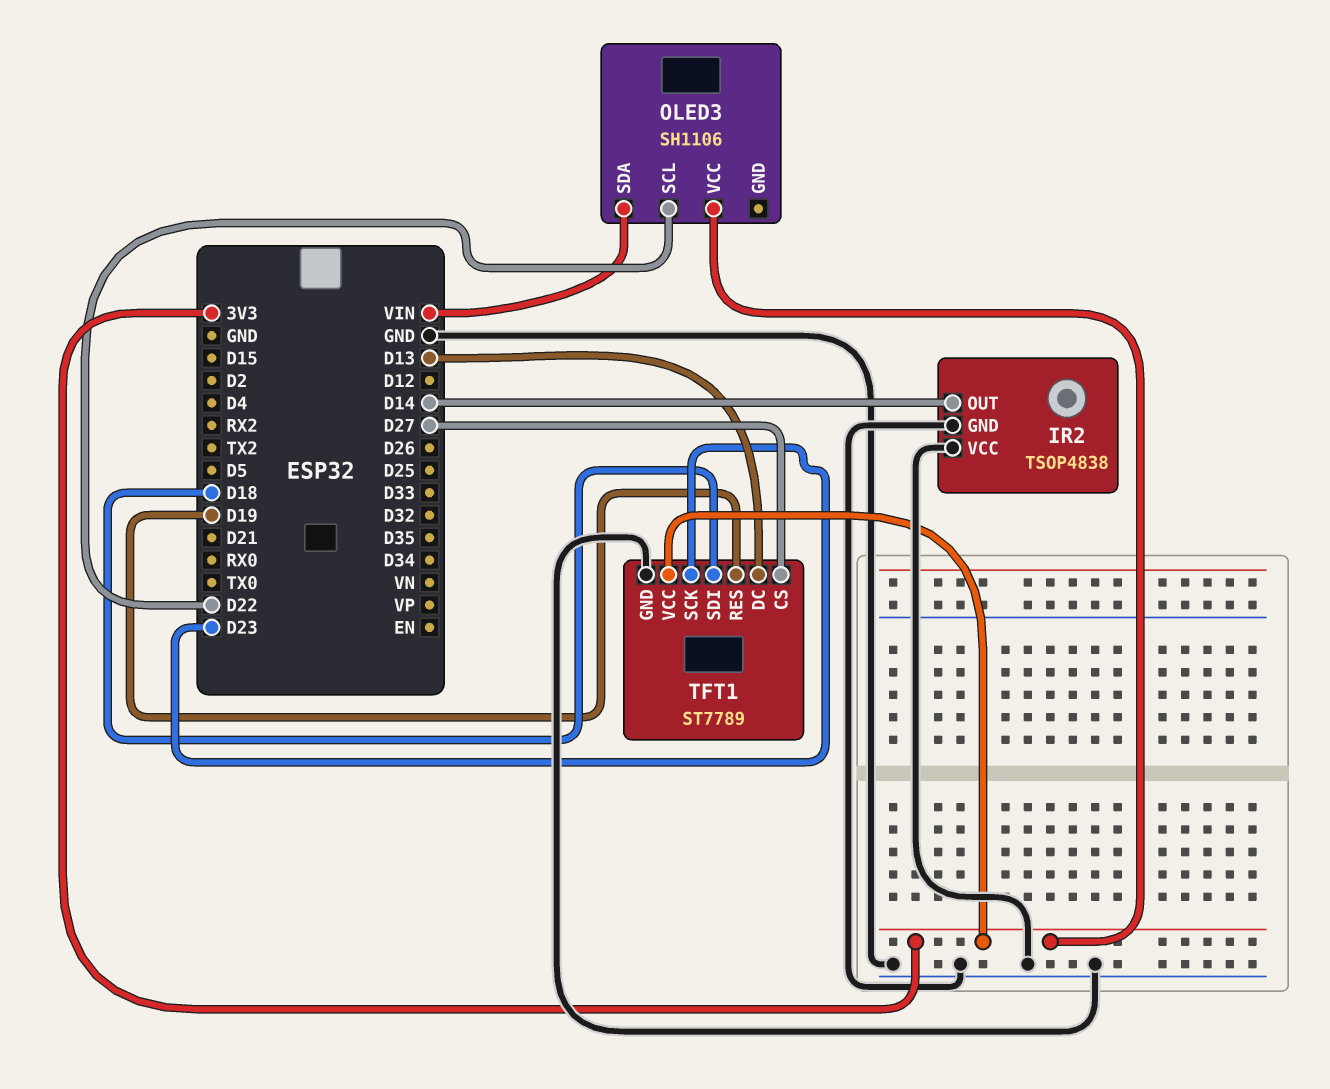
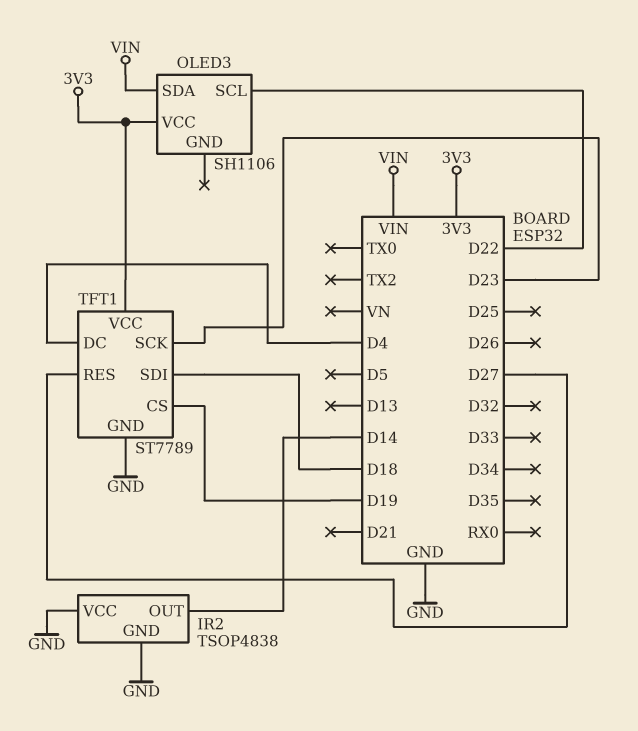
TFT1 pin CS: D27 -> D19
TFT1 pin DC: D13 -> D4
TFT1 pin RES: D19 -> D27

